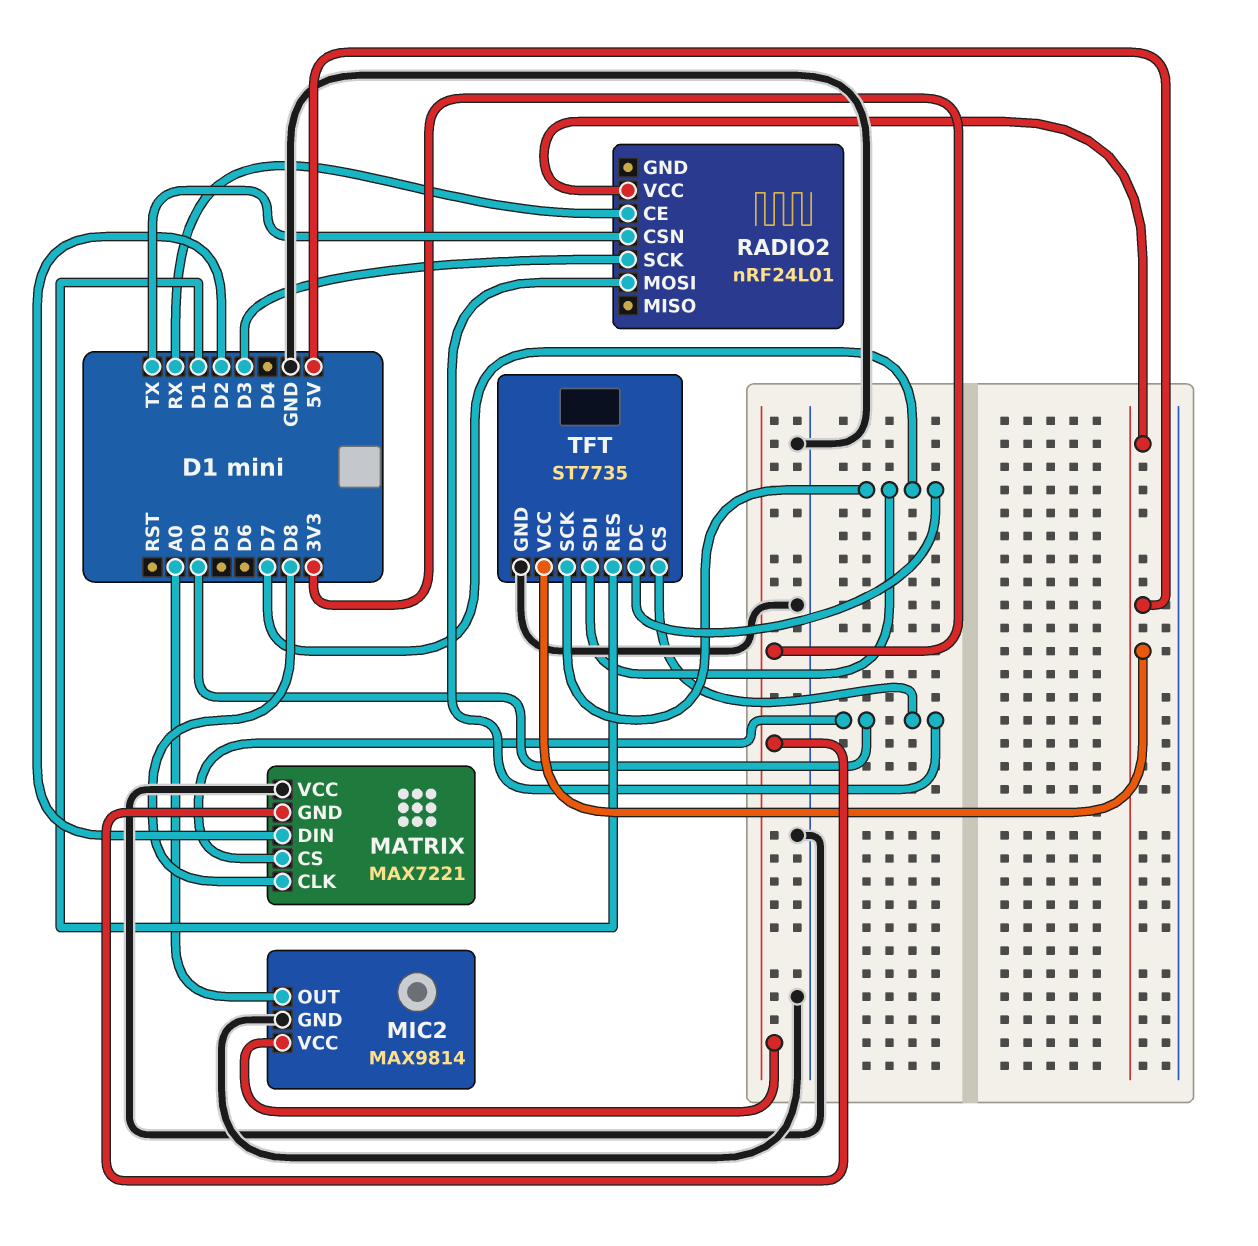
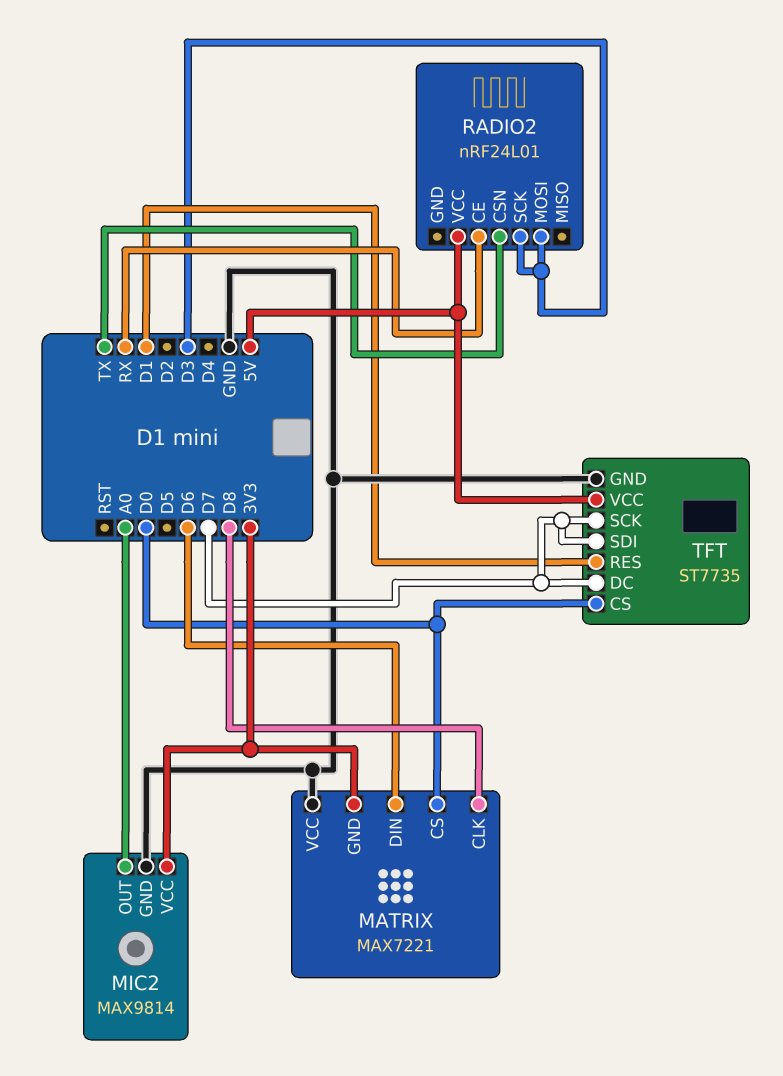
MATRIX pin DIN: D2 -> D6
RADIO2 pin MOSI: D0 -> D3

